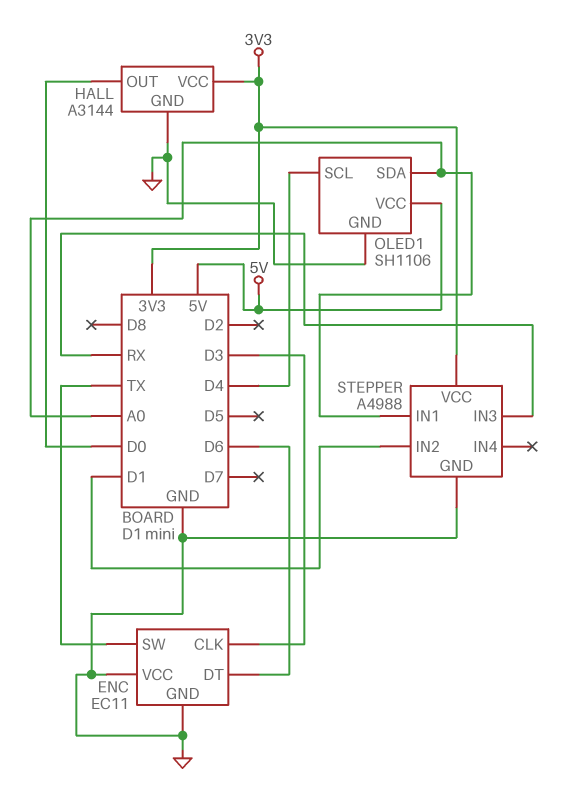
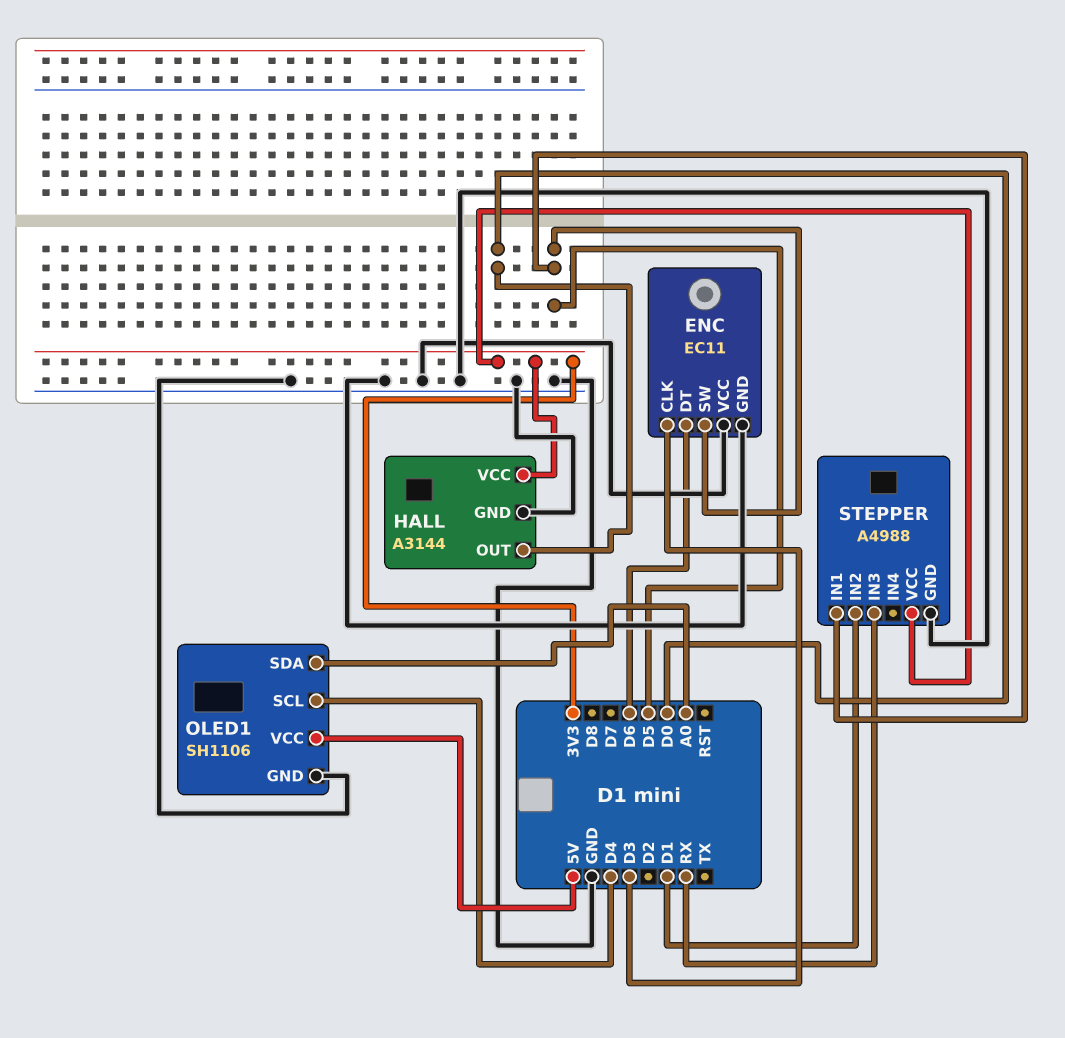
ENC pin SW: TX -> D5
STEPPER pin IN1: A0 -> D5

